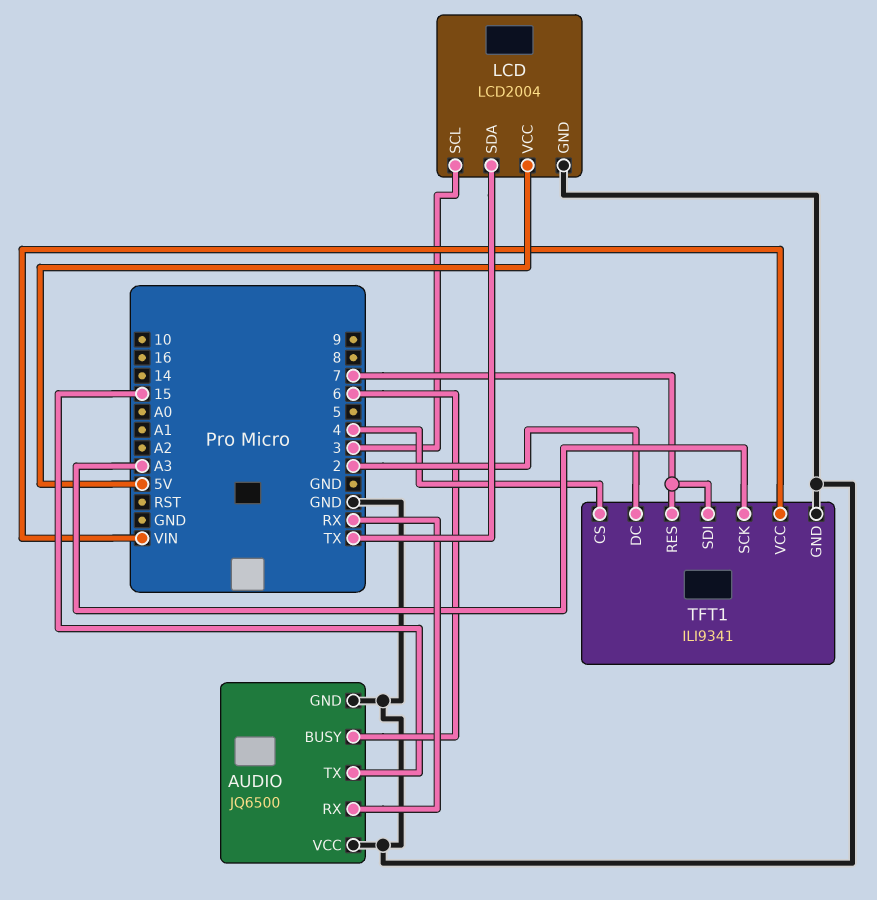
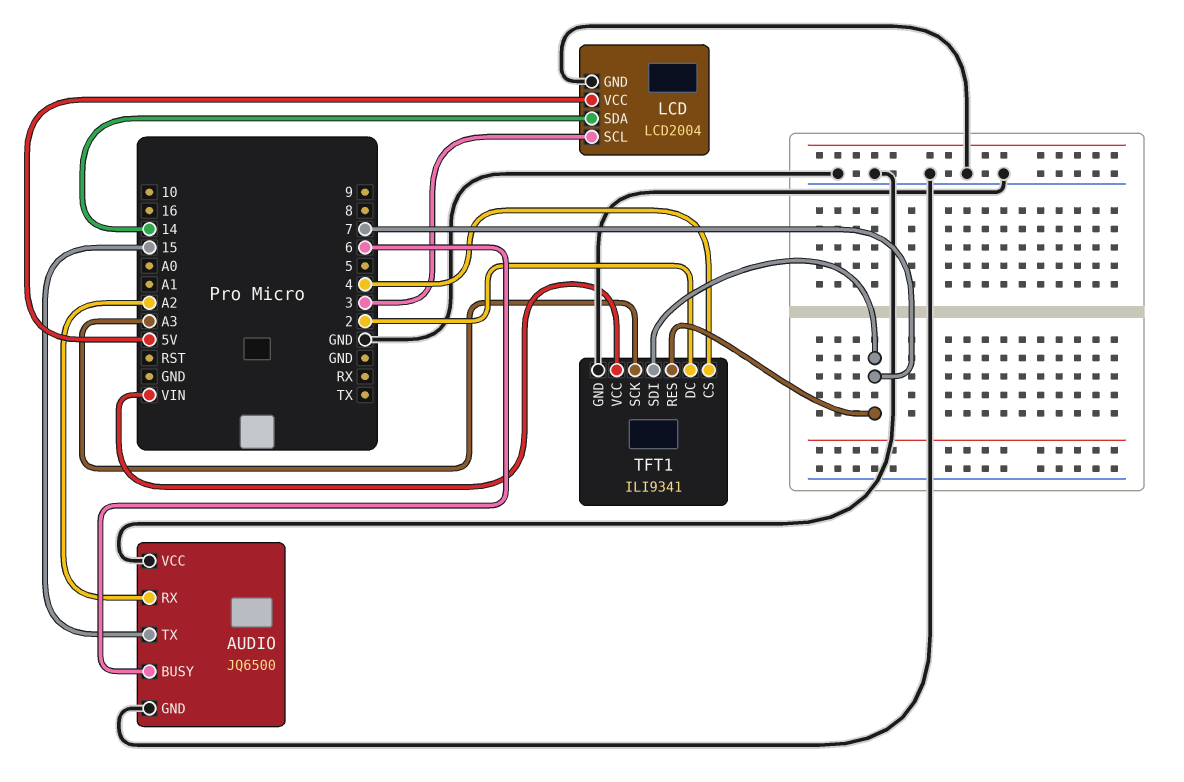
AUDIO pin RX: RX -> A2
LCD pin SDA: TX -> 14

